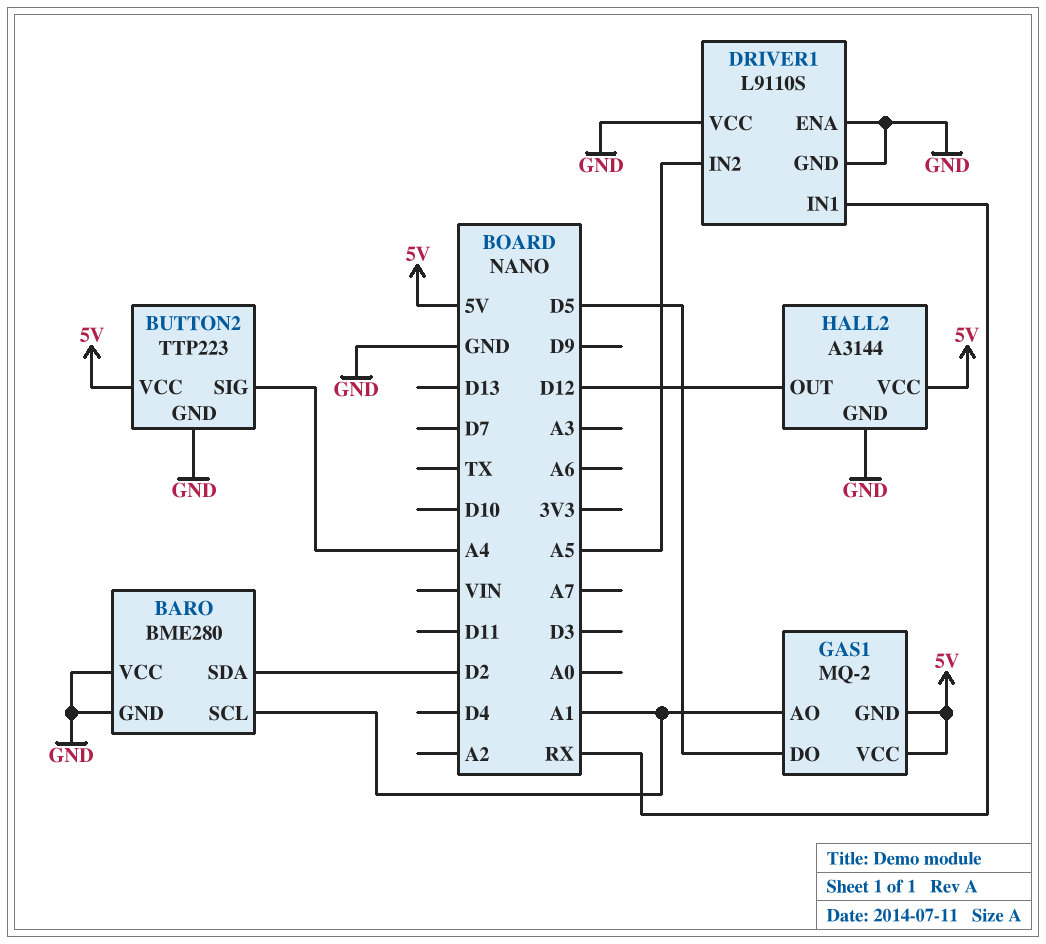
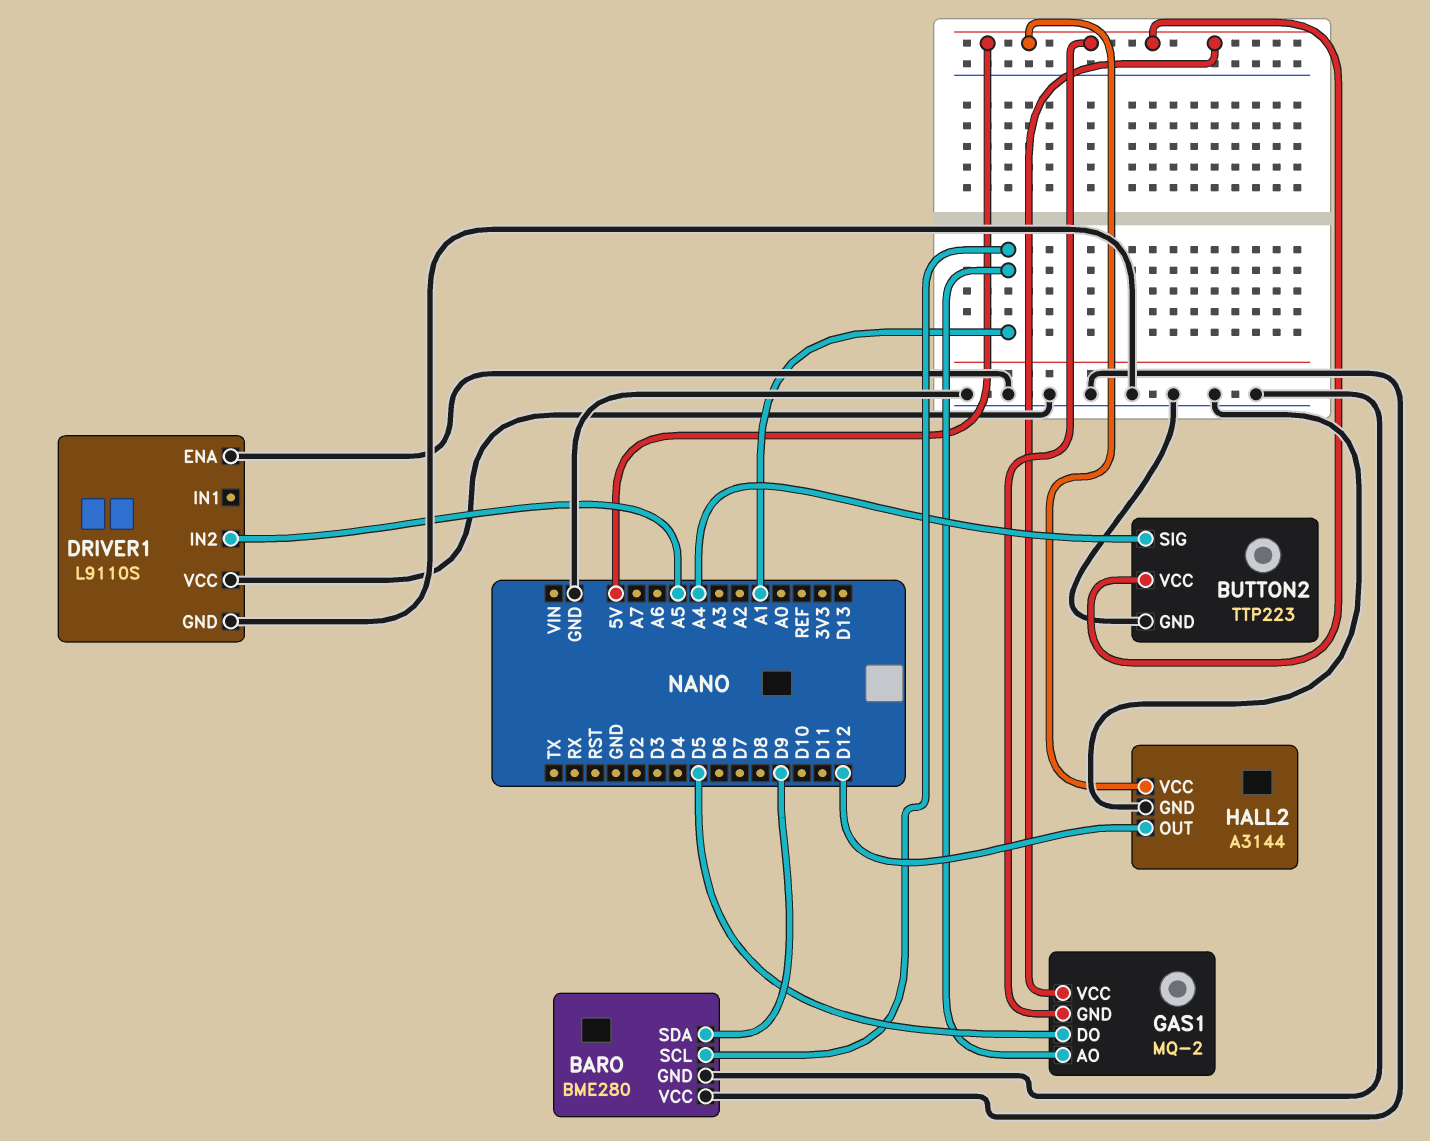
BARO pin SDA: D2 -> D9
DRIVER1 pin IN1: RX -> none

